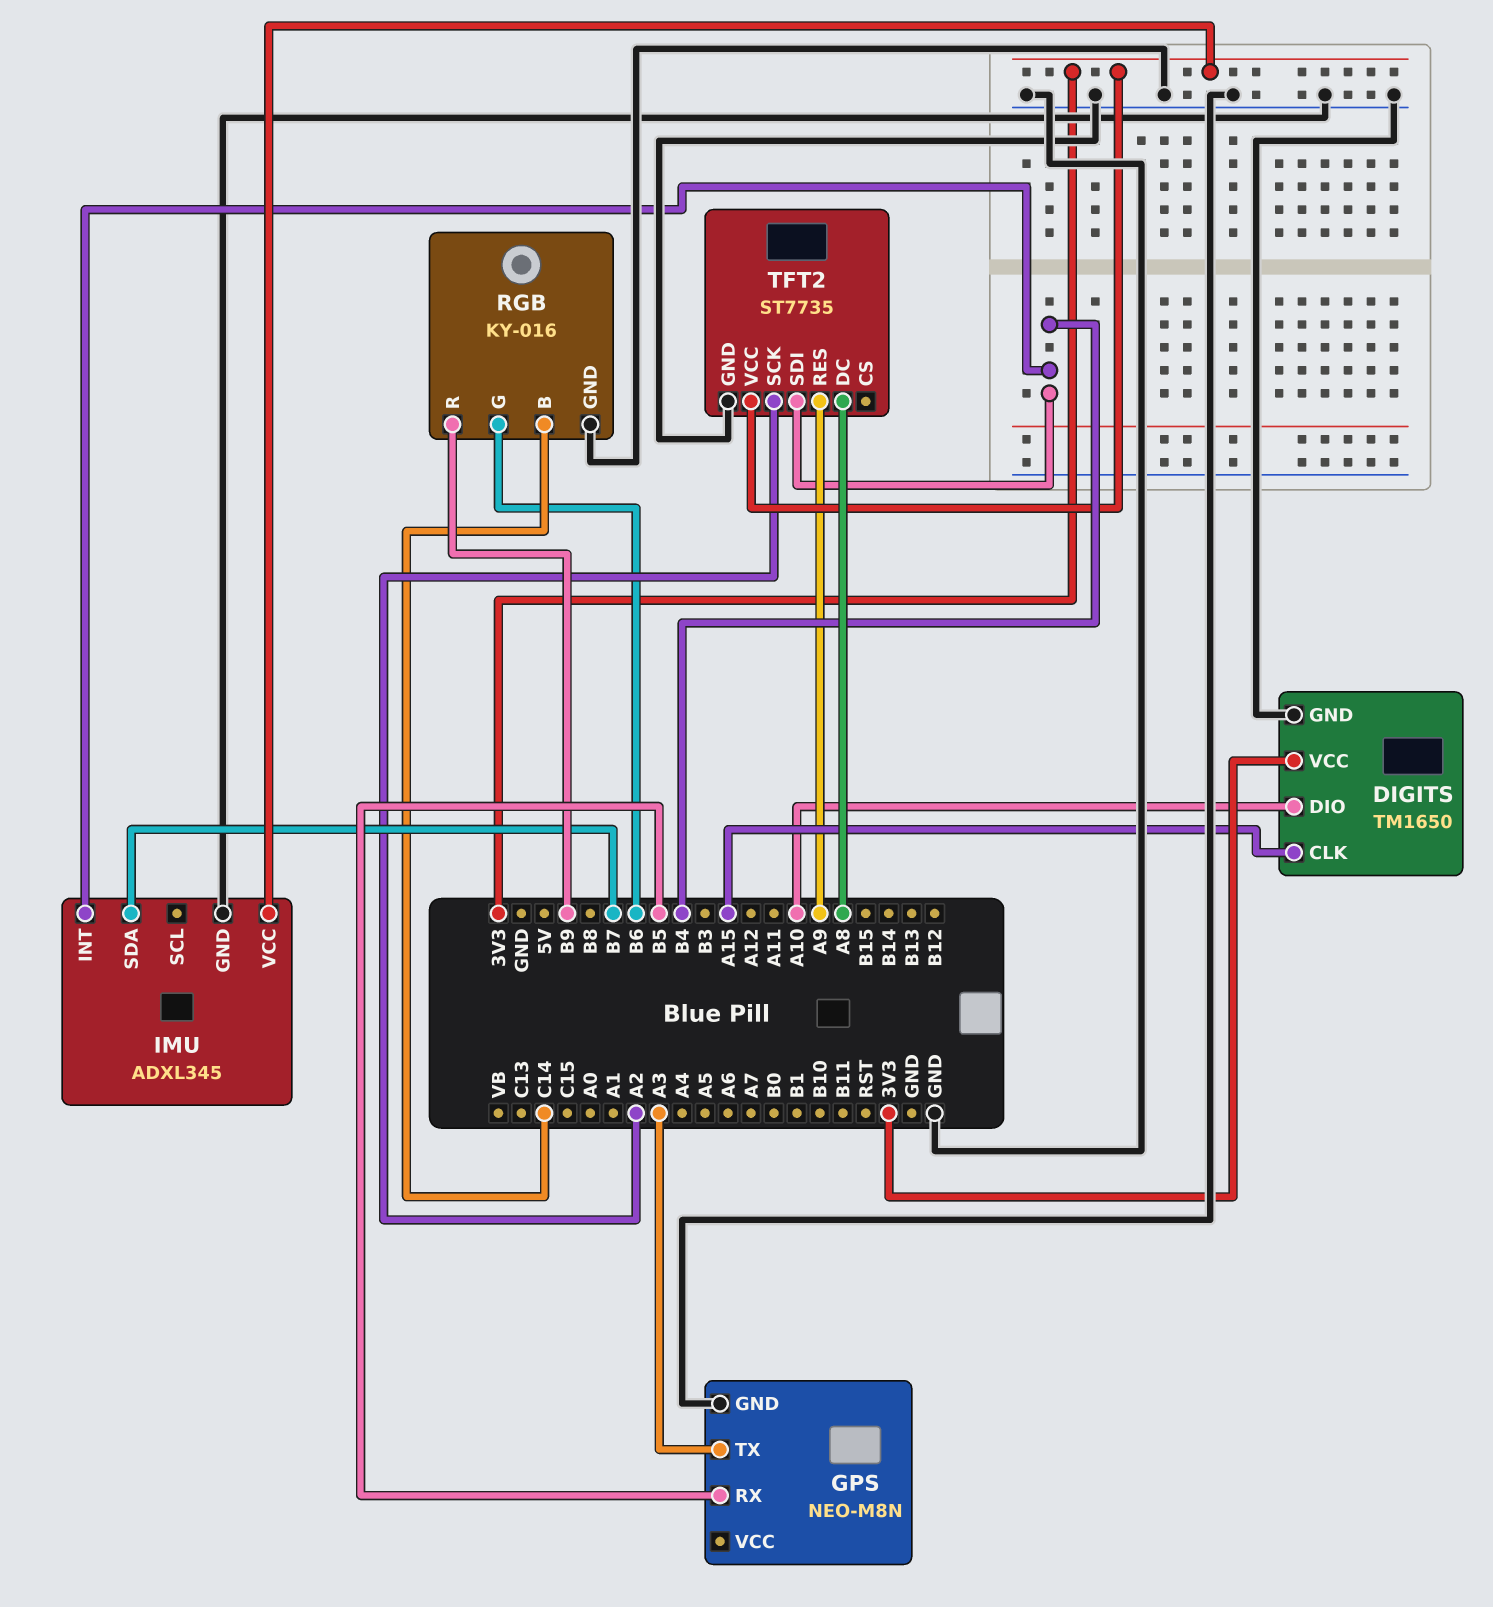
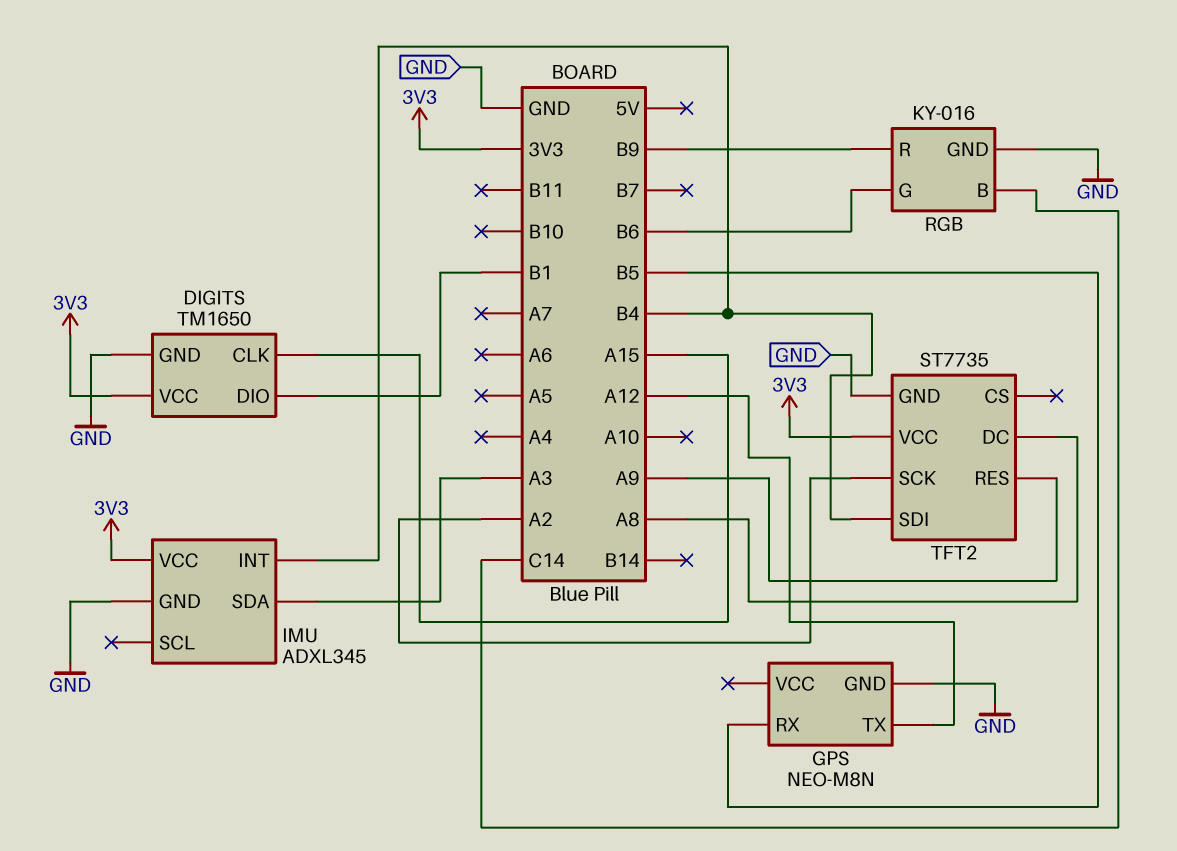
DIGITS pin DIO: A10 -> B1
GPS pin TX: A3 -> A12
IMU pin SDA: B7 -> A3

